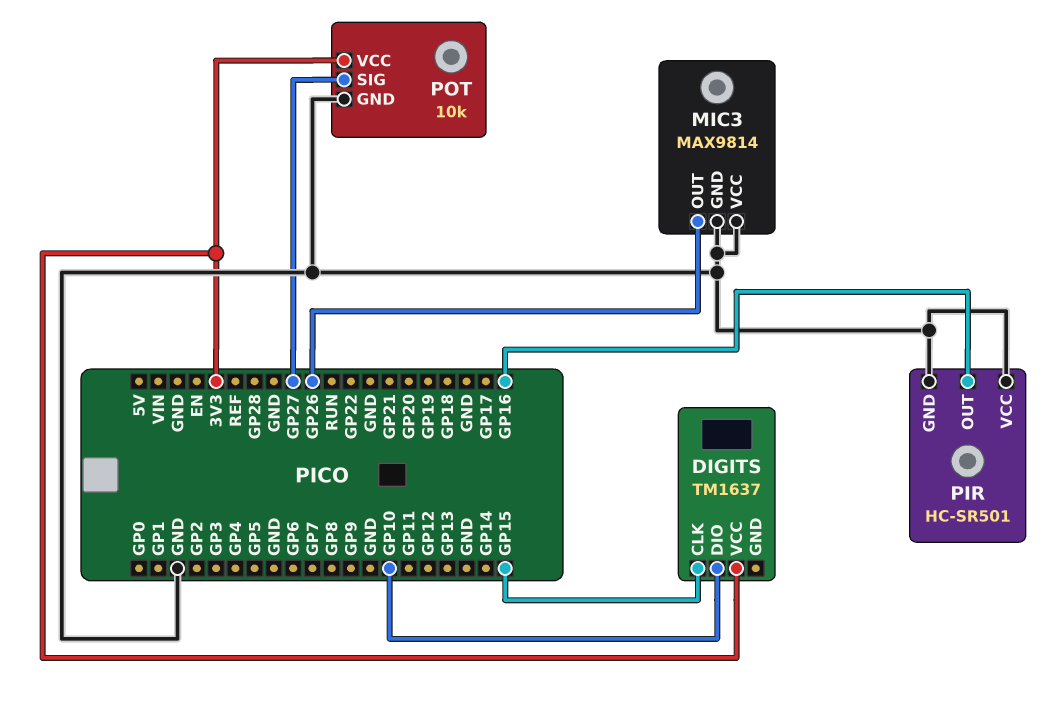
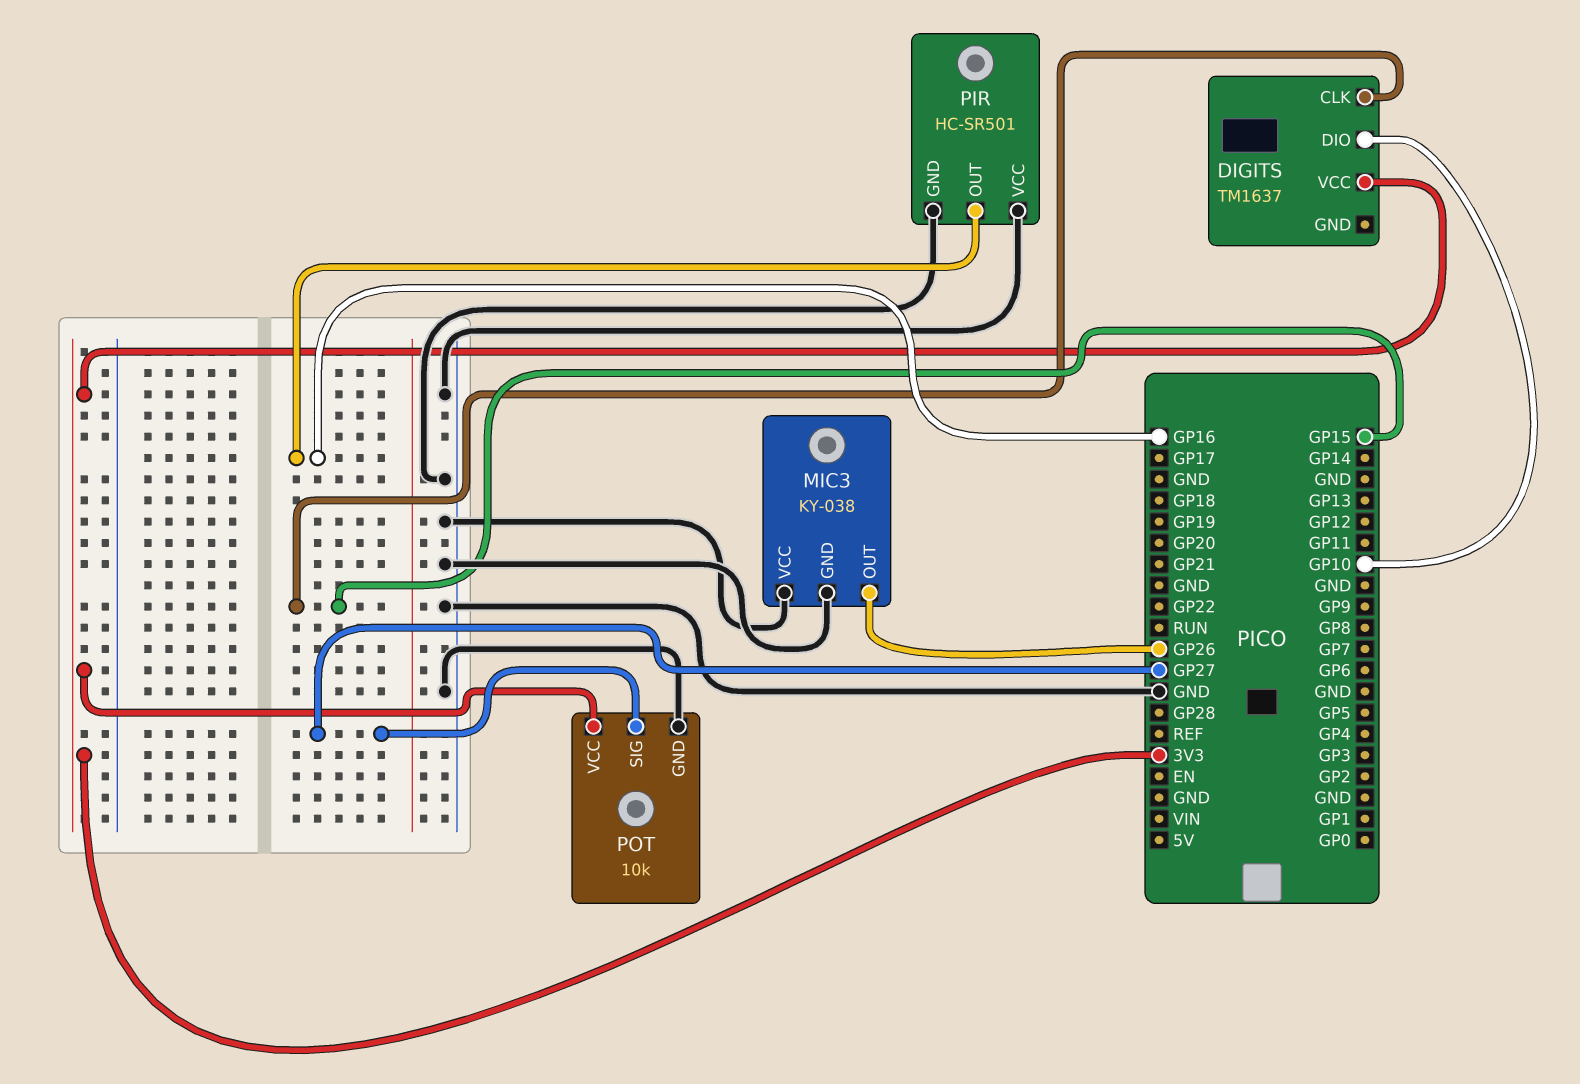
MIC3: MAX9814 -> KY-038

